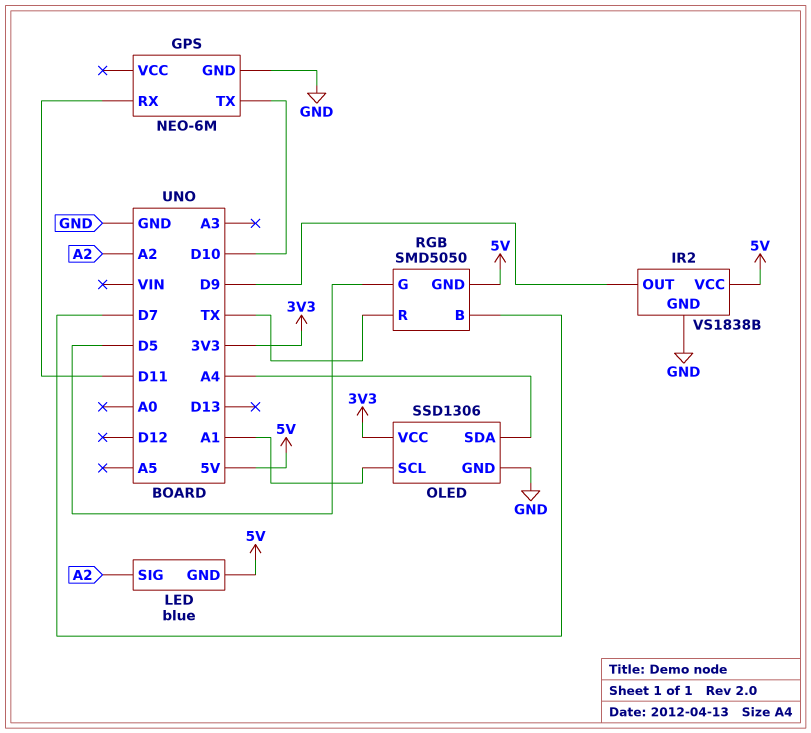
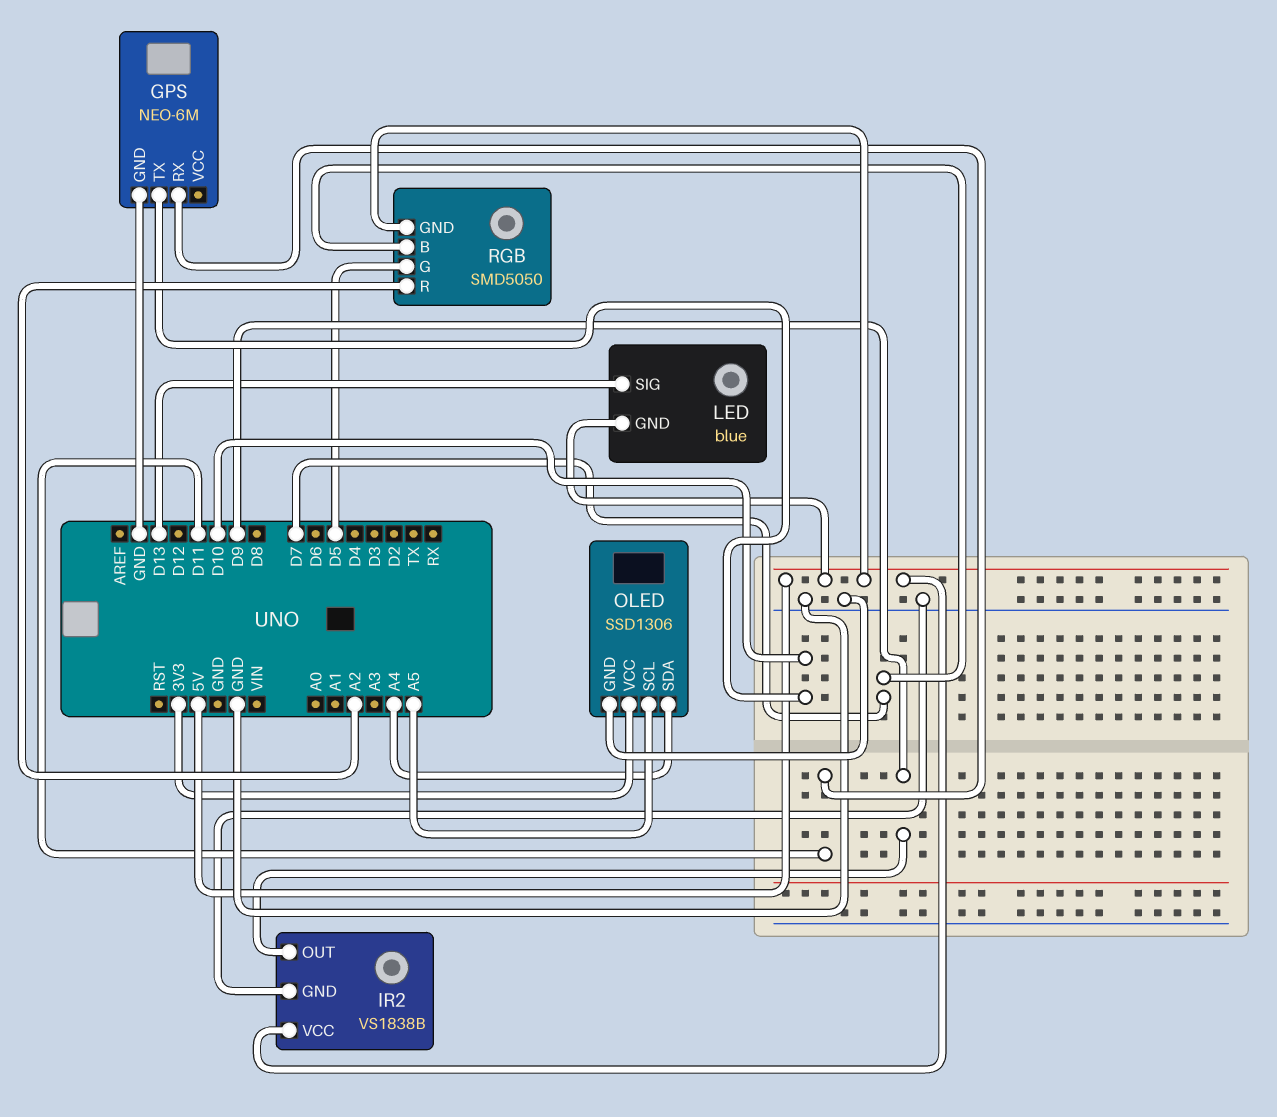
LED pin SIG: A2 -> D13
OLED pin SCL: A1 -> A5
RGB pin R: TX -> A2

